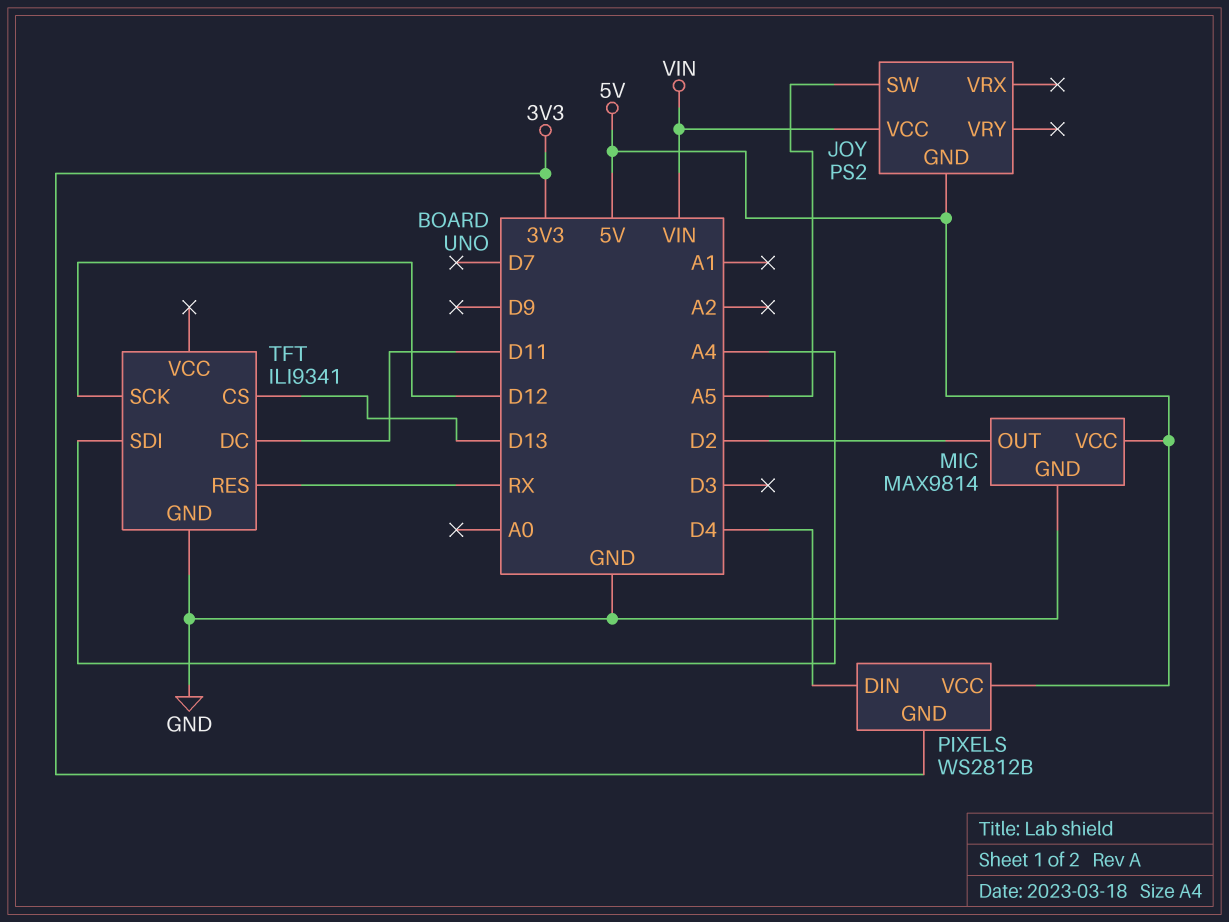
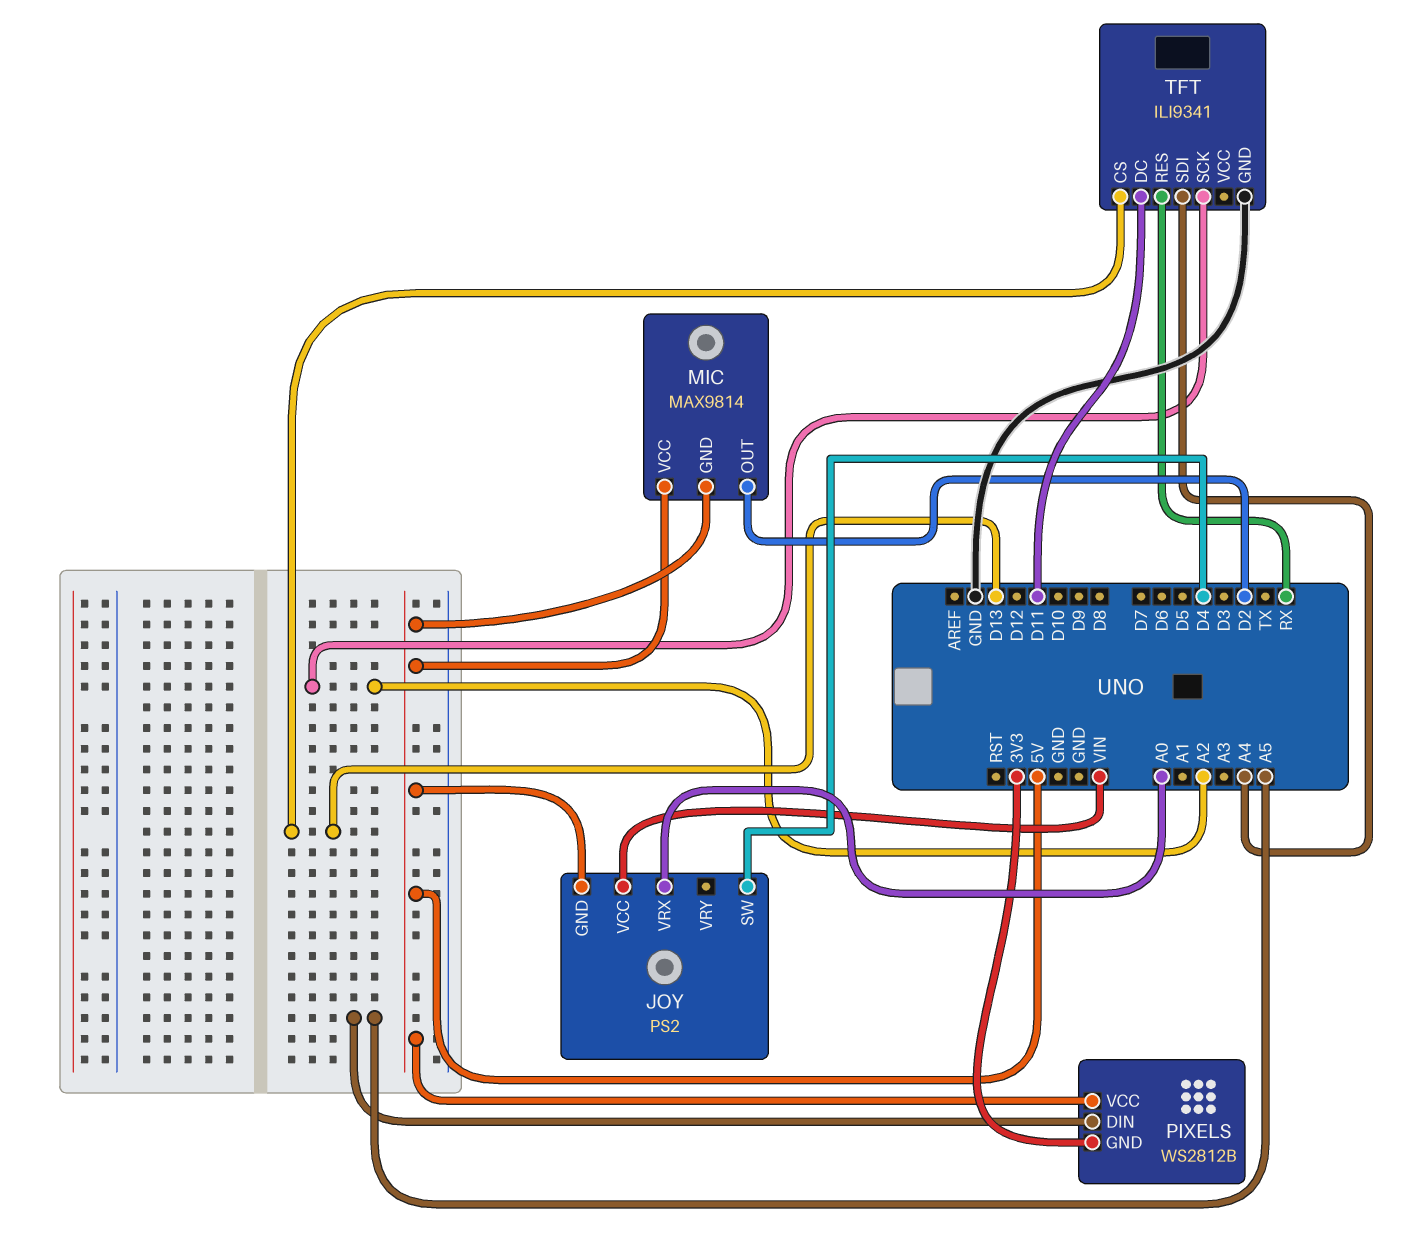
JOY pin SW: A5 -> D4
JOY pin VRX: none -> A0
MIC pin GND: GND -> 5V
PIXELS pin DIN: D4 -> A5
TFT pin SCK: D12 -> A2

